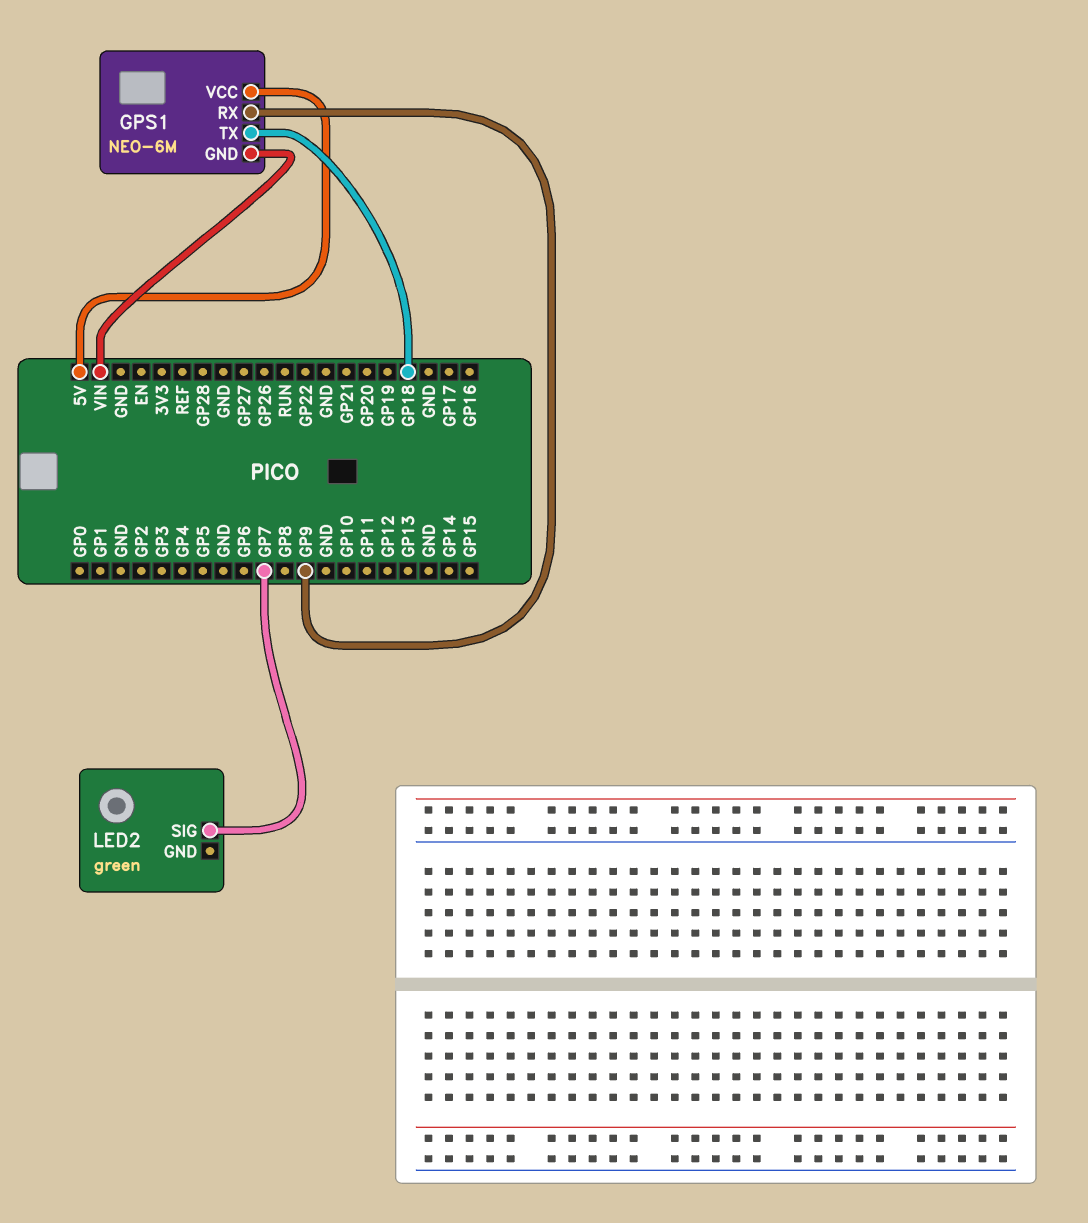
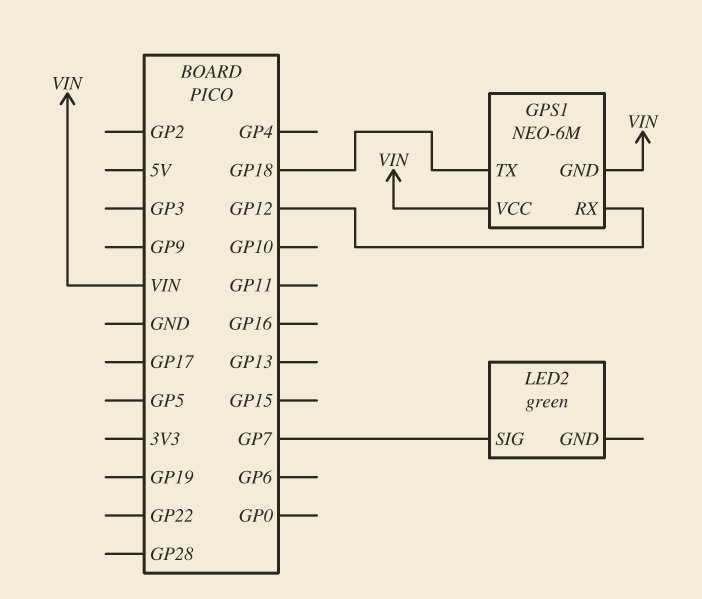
GPS1 pin RX: GP9 -> GP12
GPS1 pin VCC: 5V -> VIN

